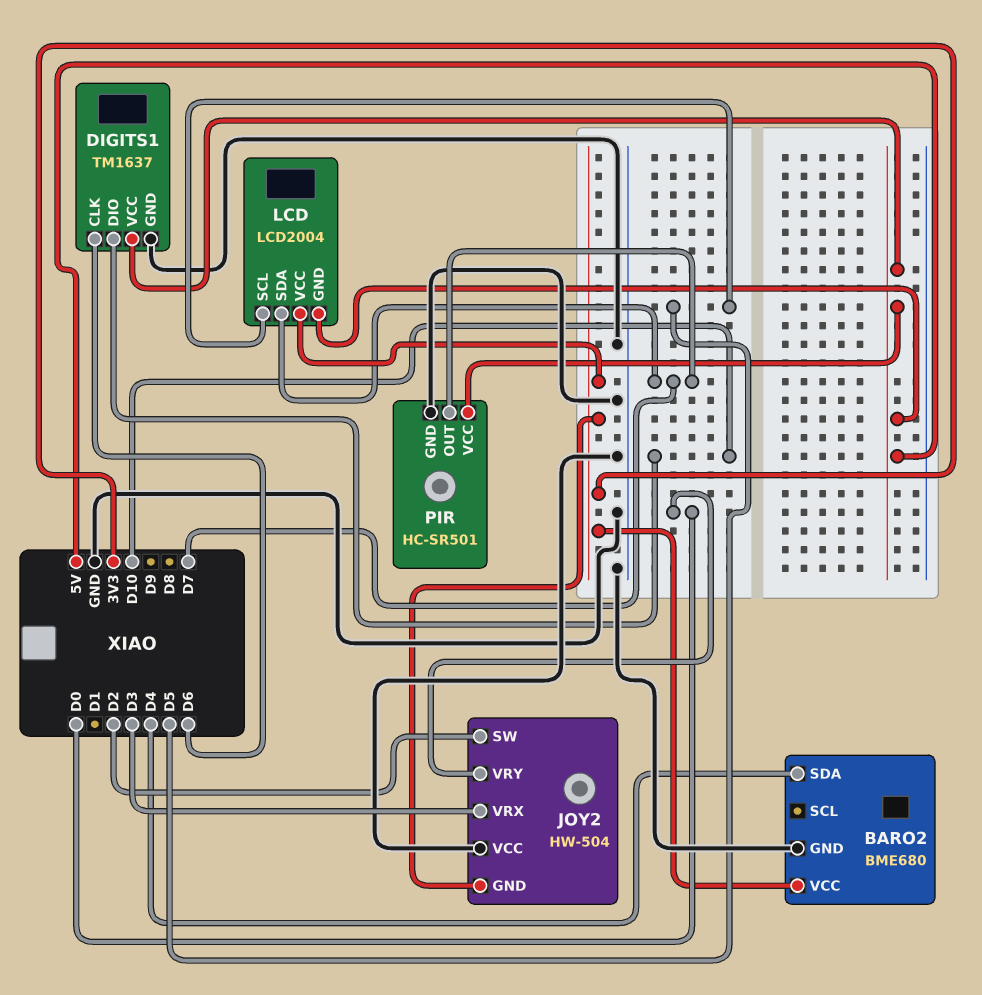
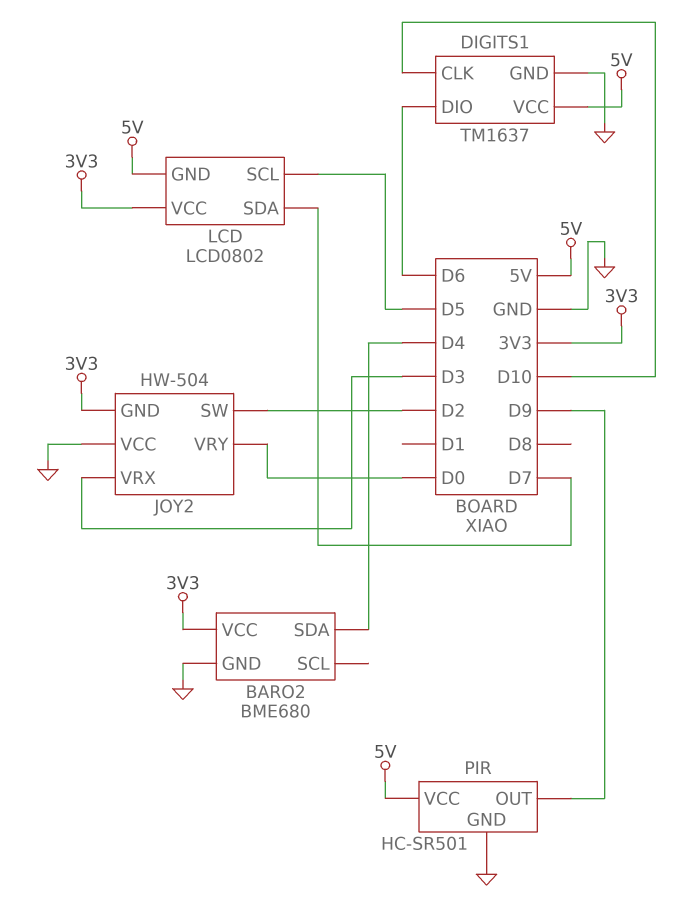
DIGITS1 pin CLK: D6 -> D10
DIGITS1 pin DIO: D10 -> D6
LCD: LCD2004 -> LCD0802
PIR pin OUT: D7 -> D9

